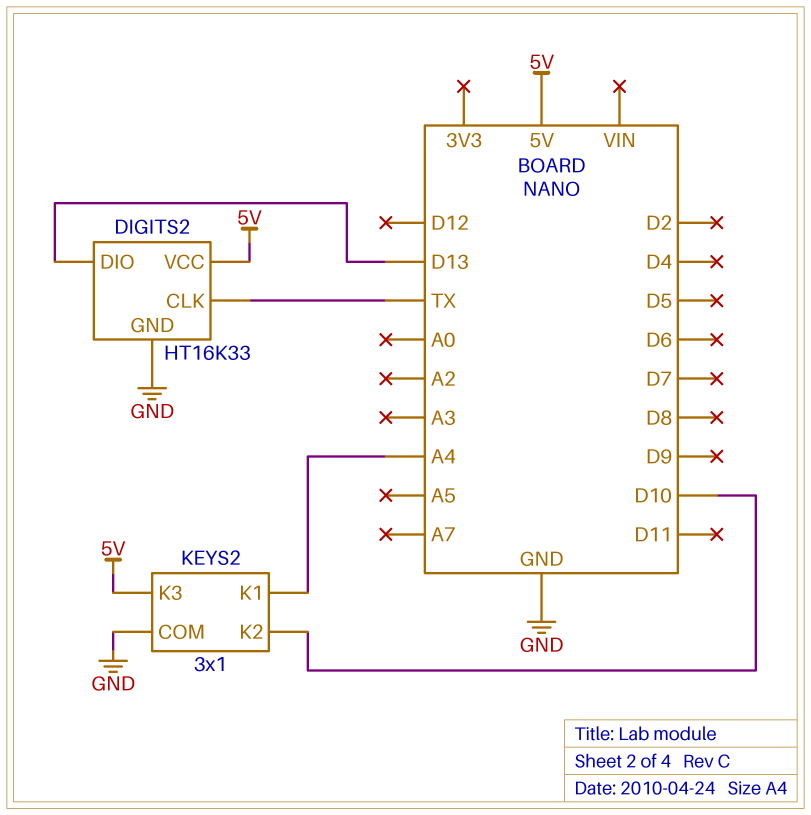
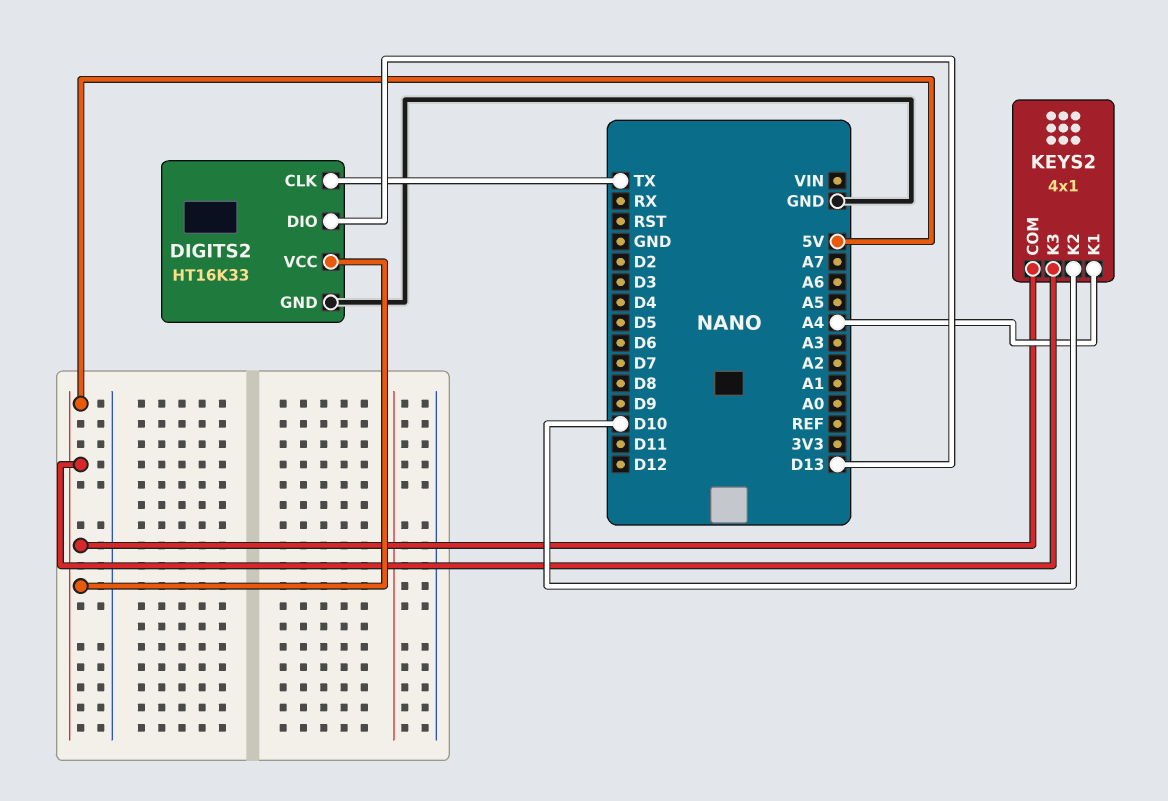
KEYS2: 3x1 -> 4x1
KEYS2 pin COM: GND -> 5V

